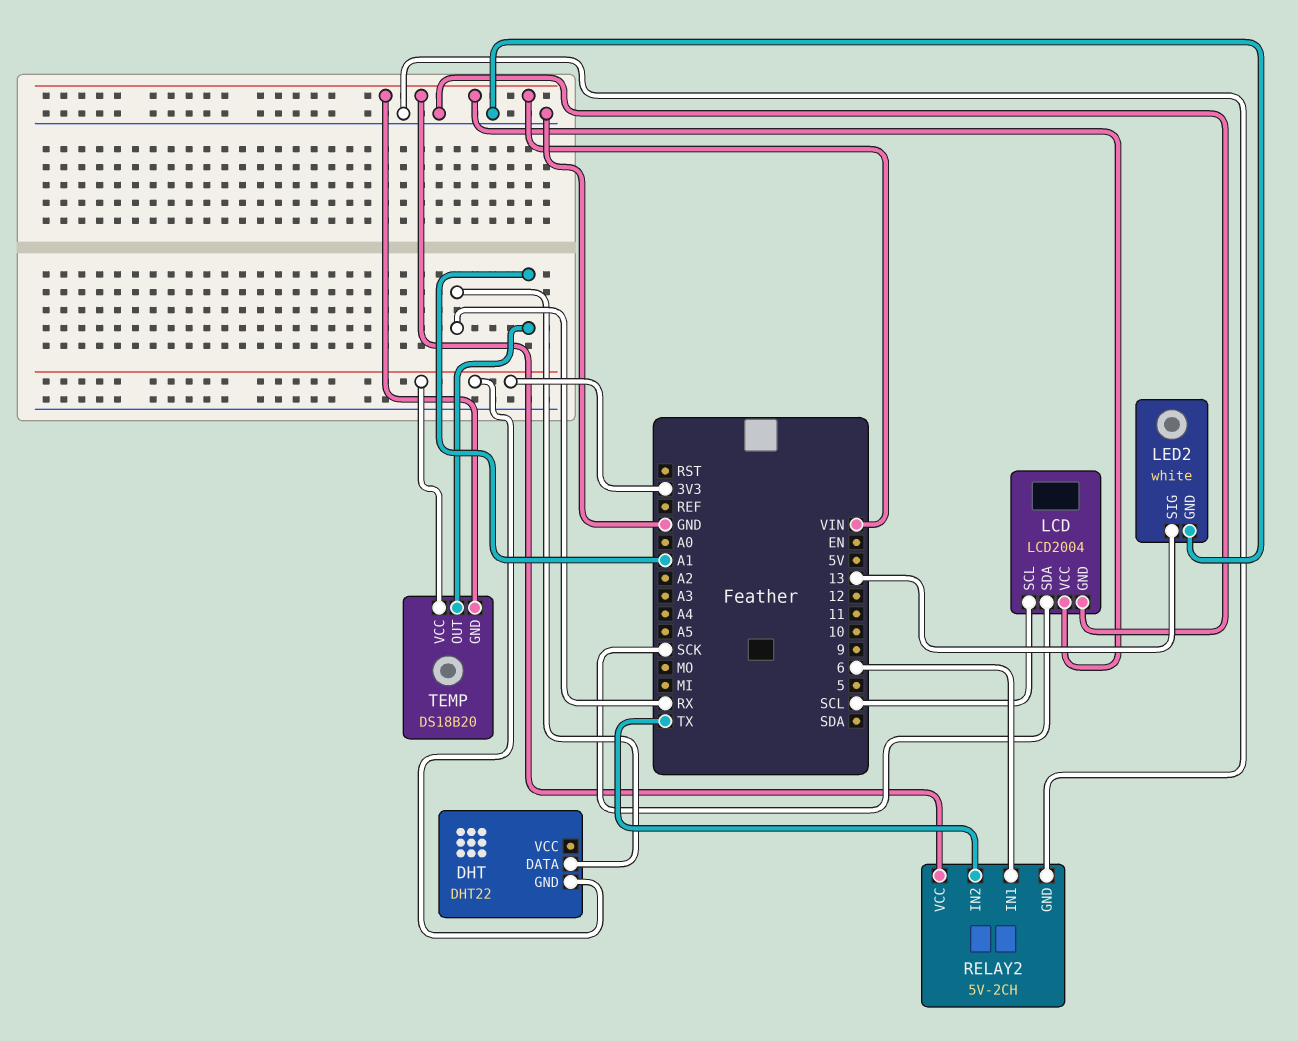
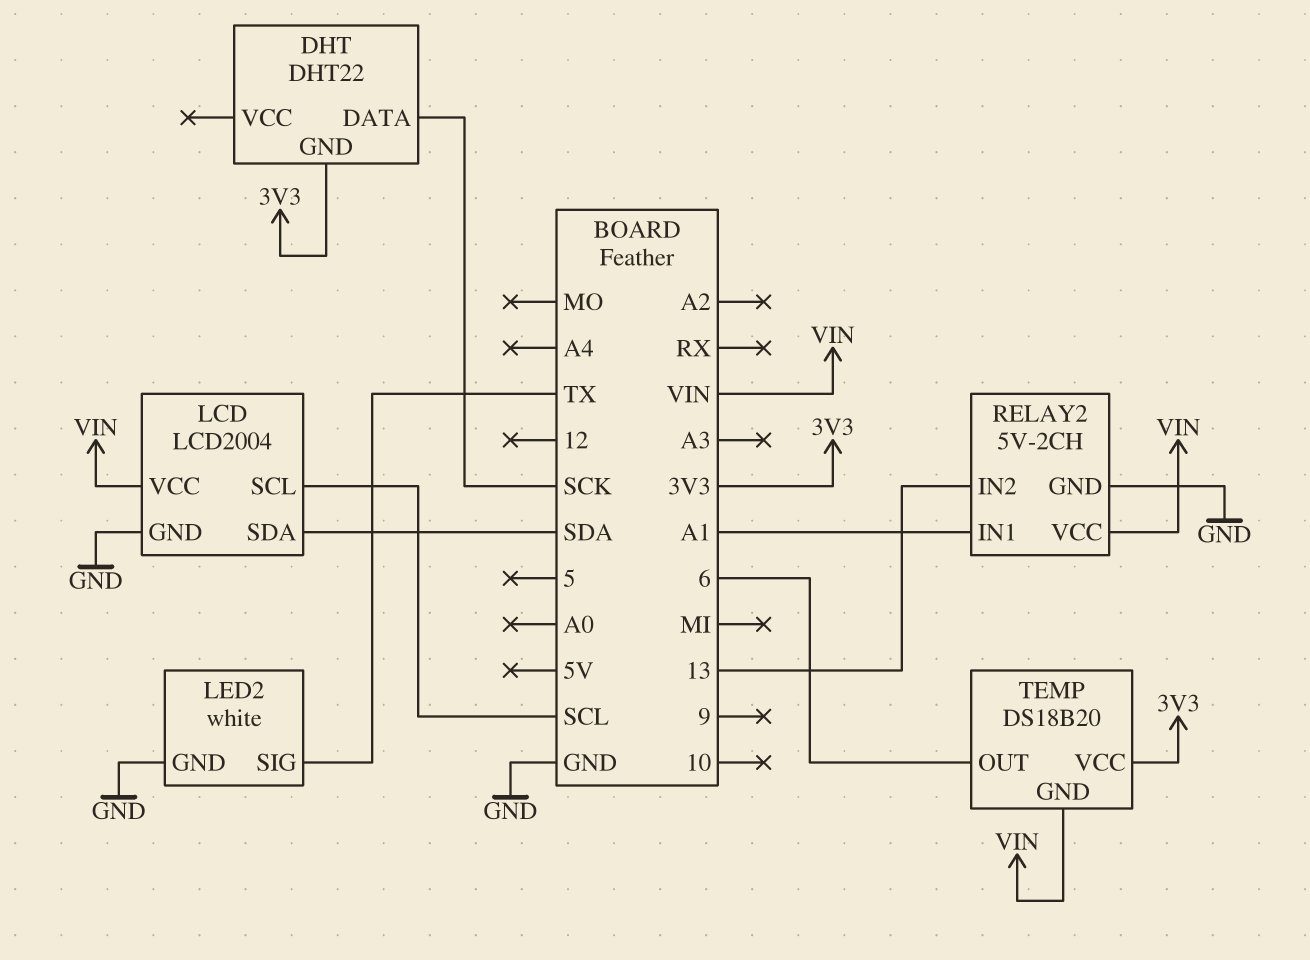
DHT pin DATA: RX -> SCK
LCD pin SDA: SCK -> SDA
LED2 pin SIG: 13 -> TX
RELAY2 pin IN1: 6 -> A1
RELAY2 pin IN2: TX -> 13
TEMP pin OUT: A1 -> 6

